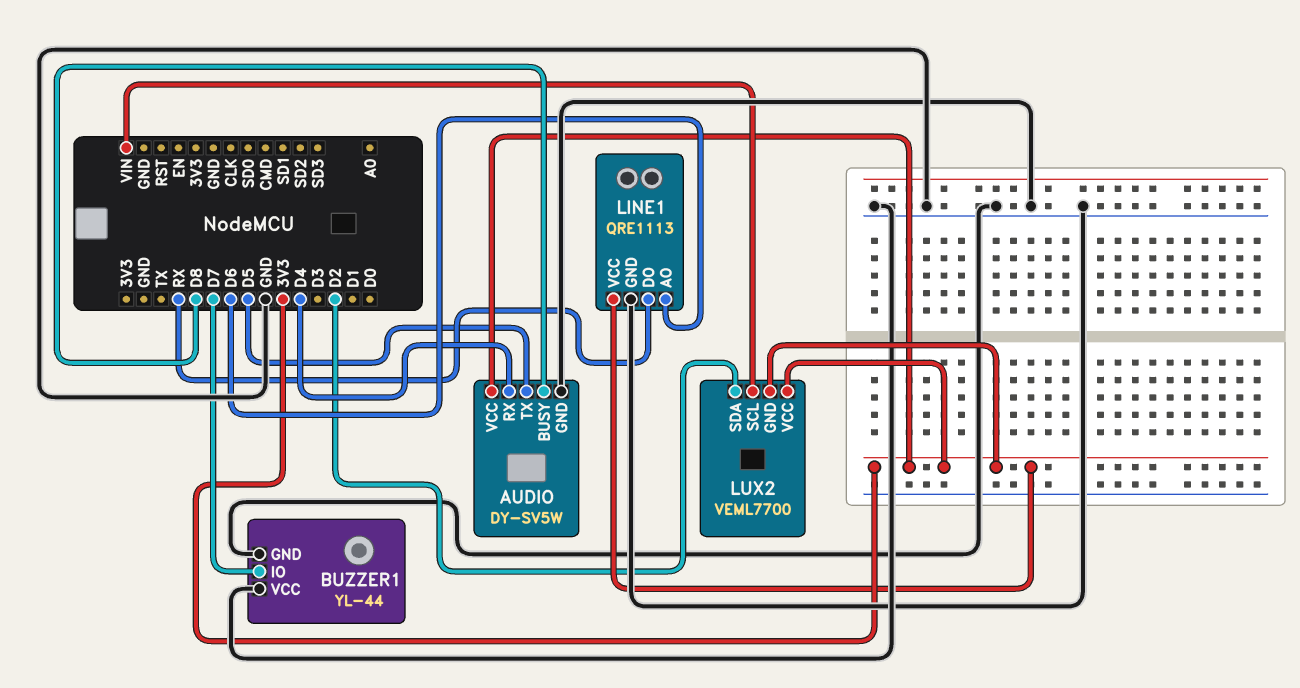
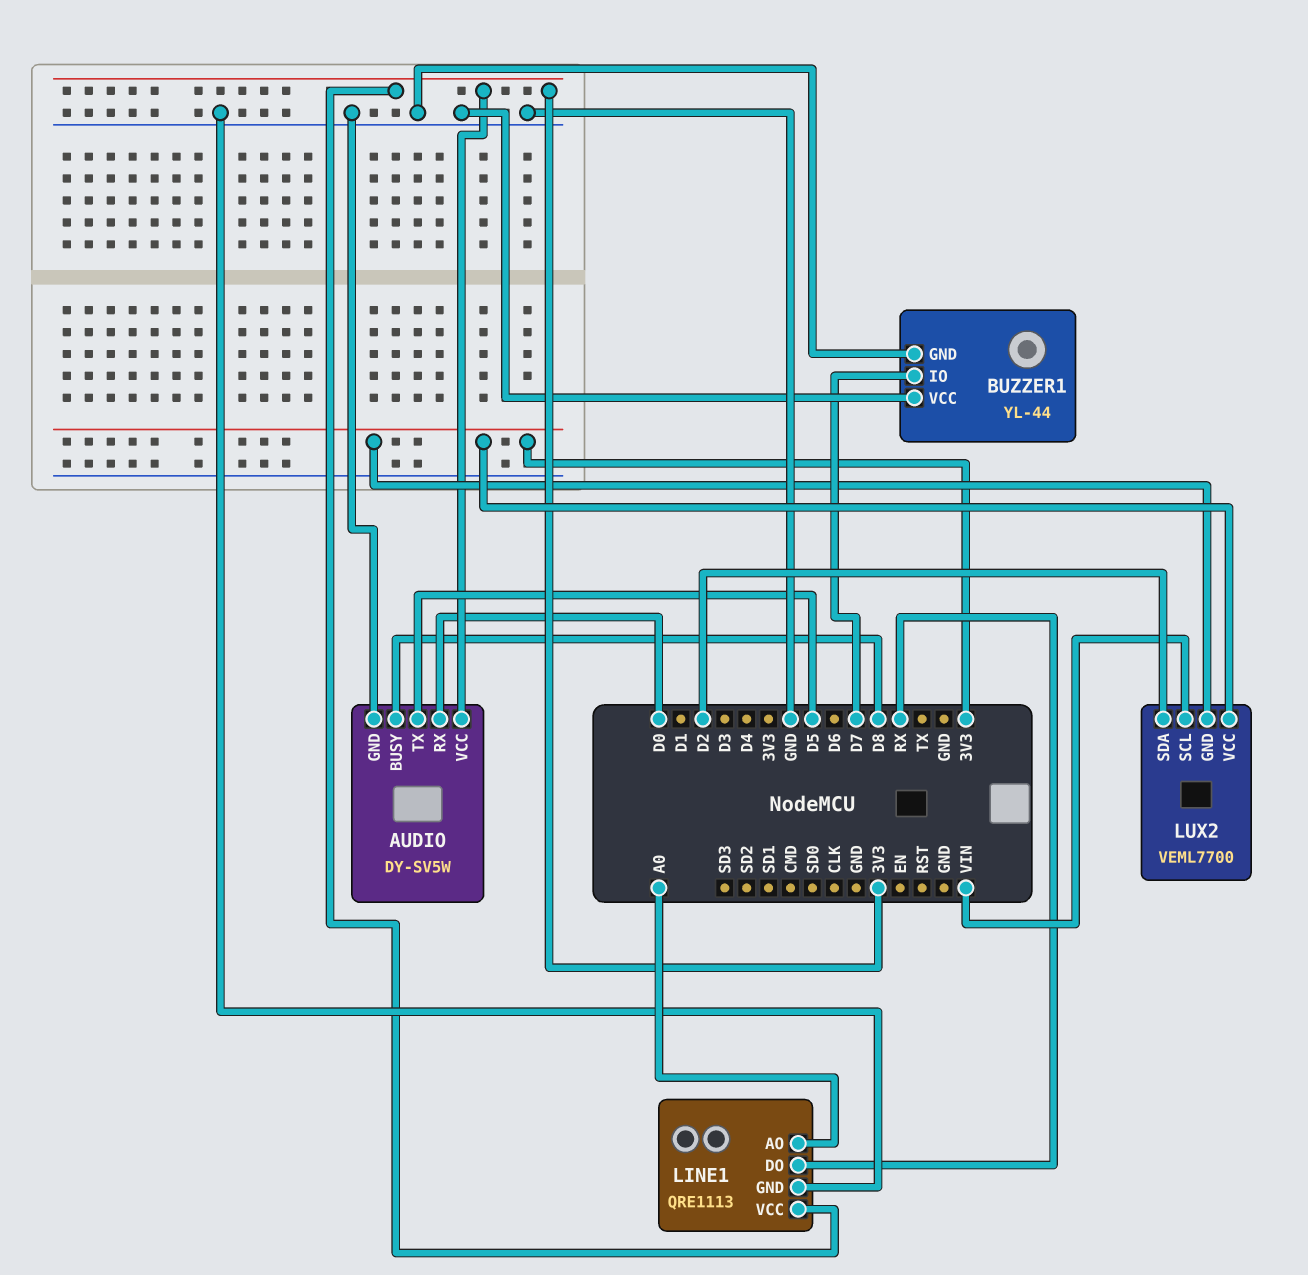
AUDIO pin RX: D4 -> D0
LINE1 pin AO: D6 -> A0

